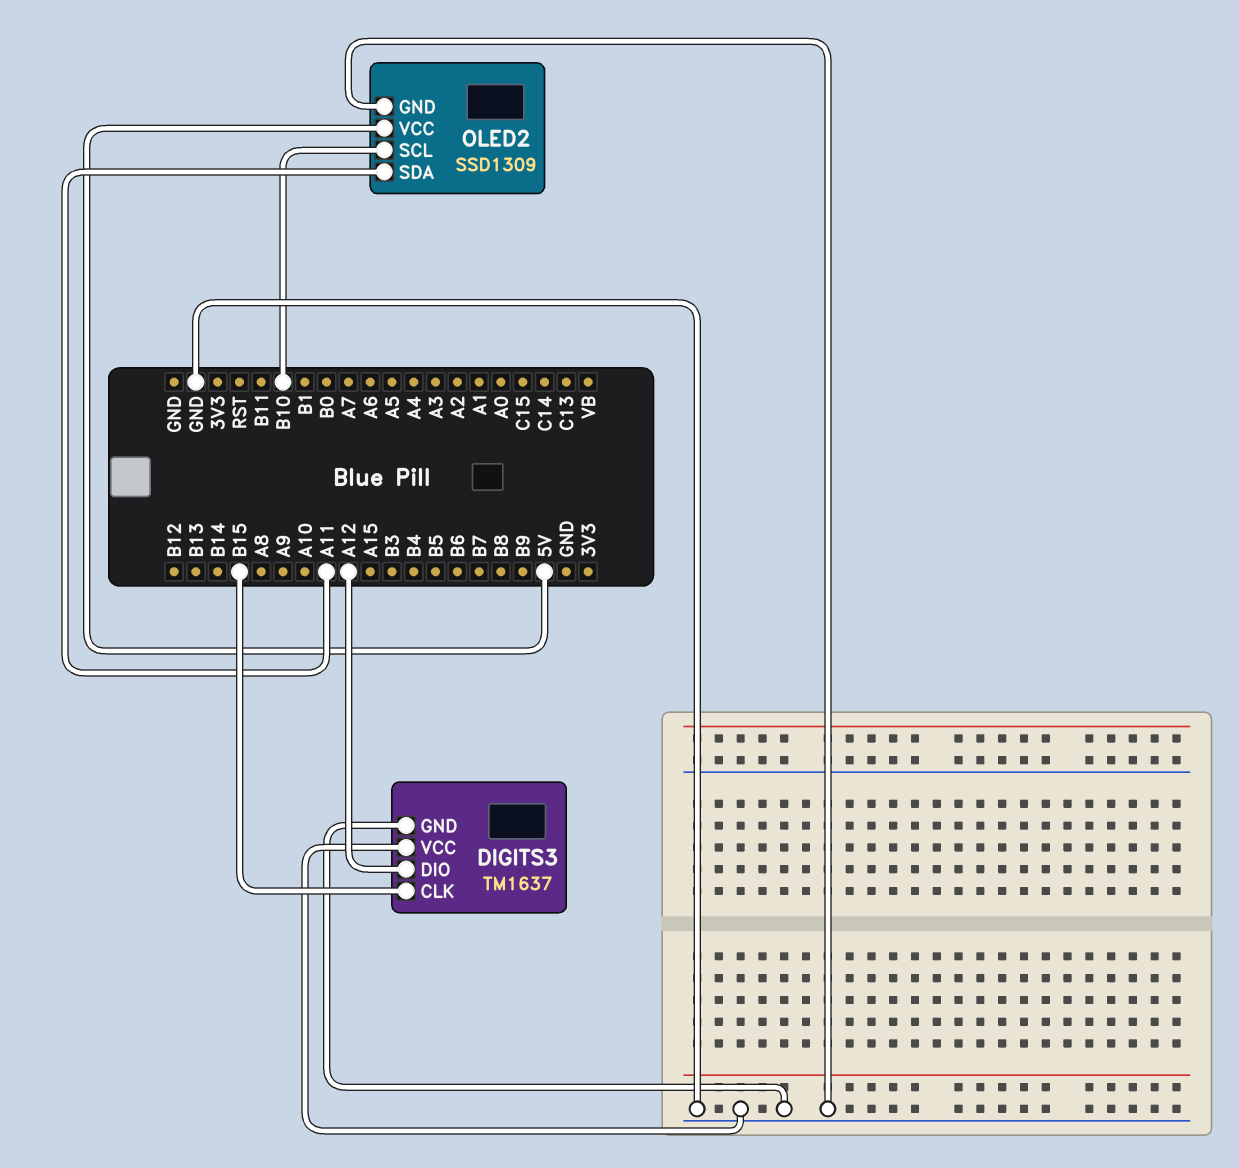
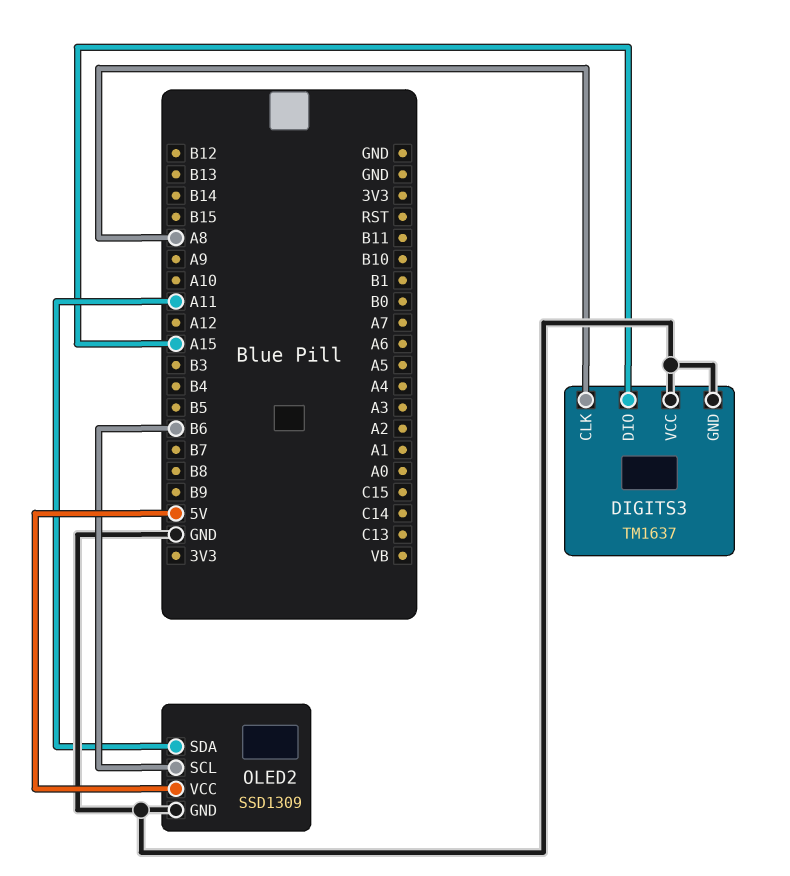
DIGITS3 pin CLK: B15 -> A8
DIGITS3 pin DIO: A12 -> A15
OLED2 pin SCL: B10 -> B6

